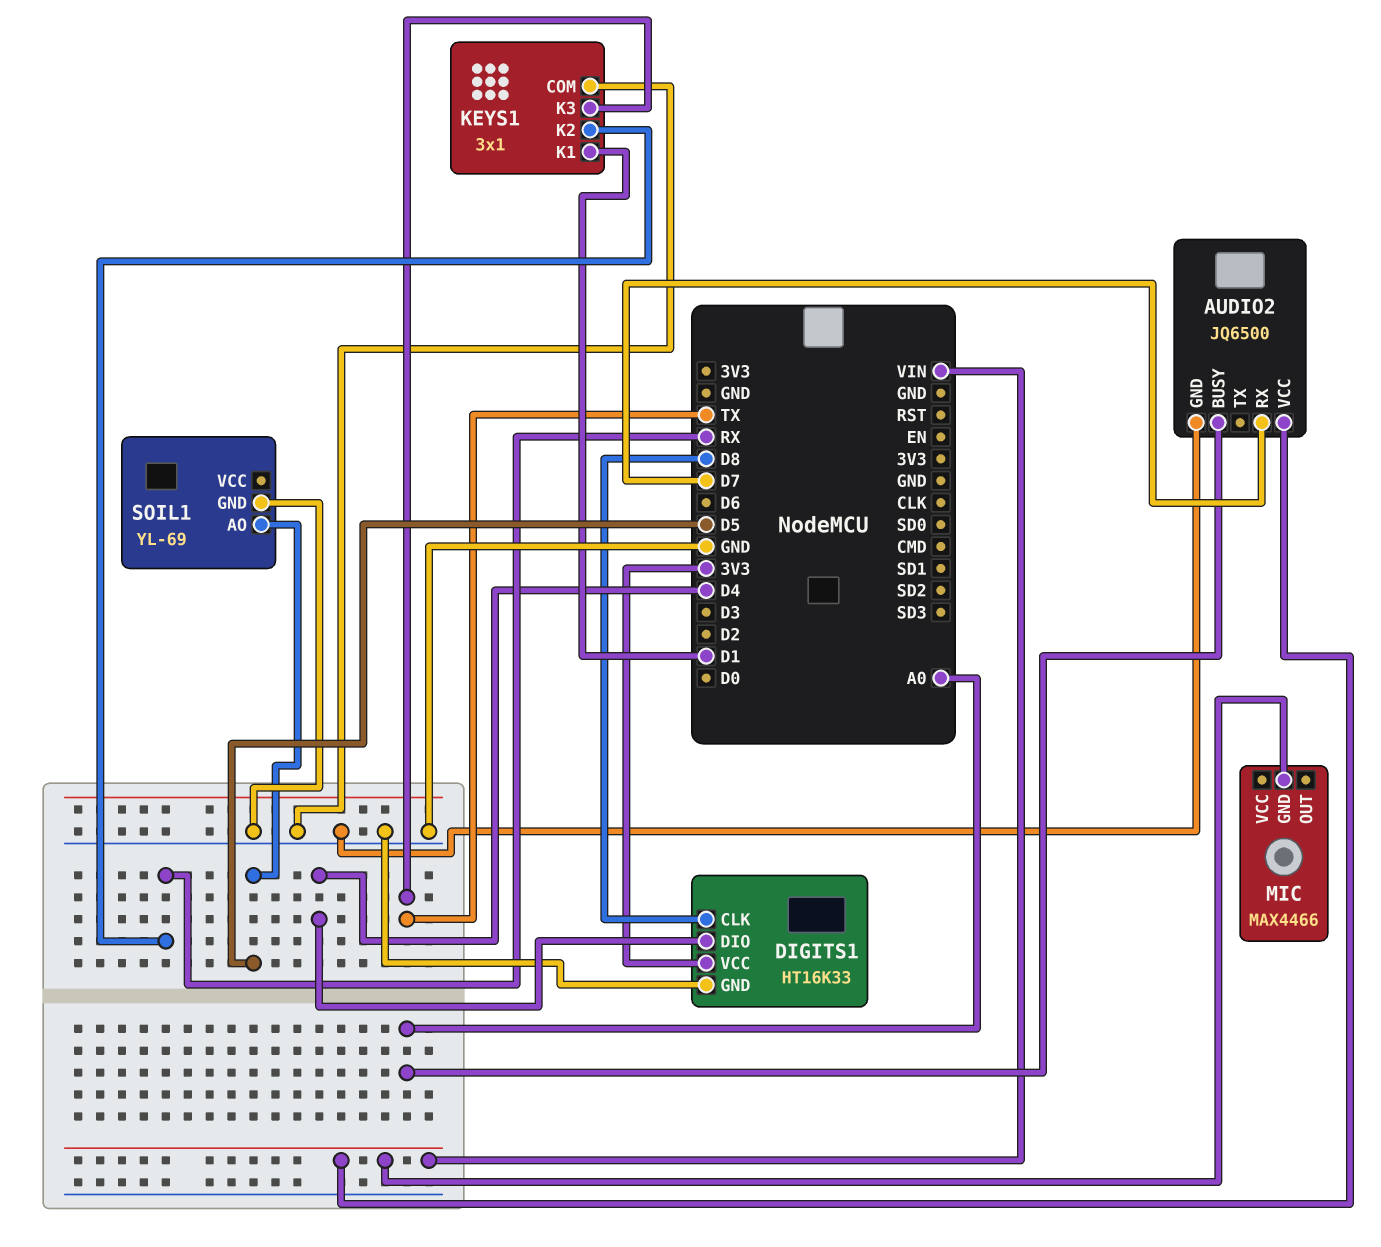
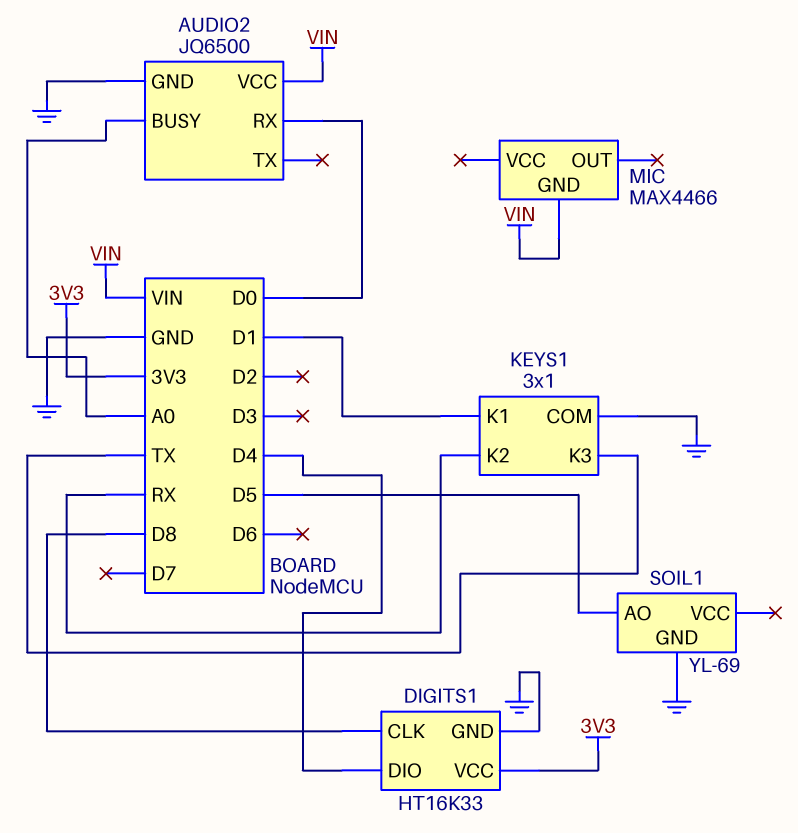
AUDIO2 pin RX: D7 -> D0

